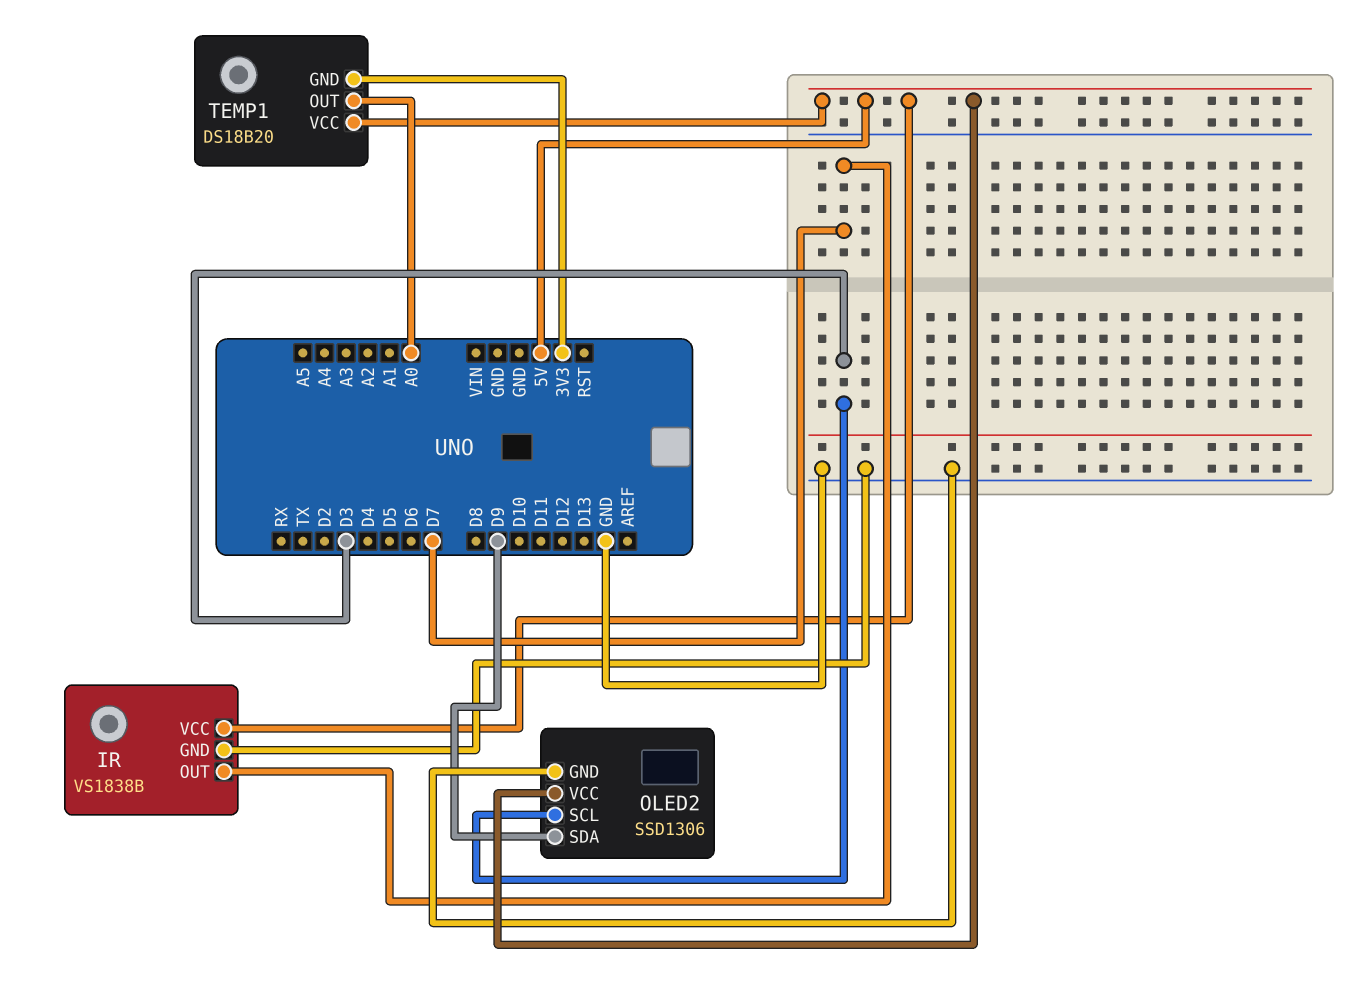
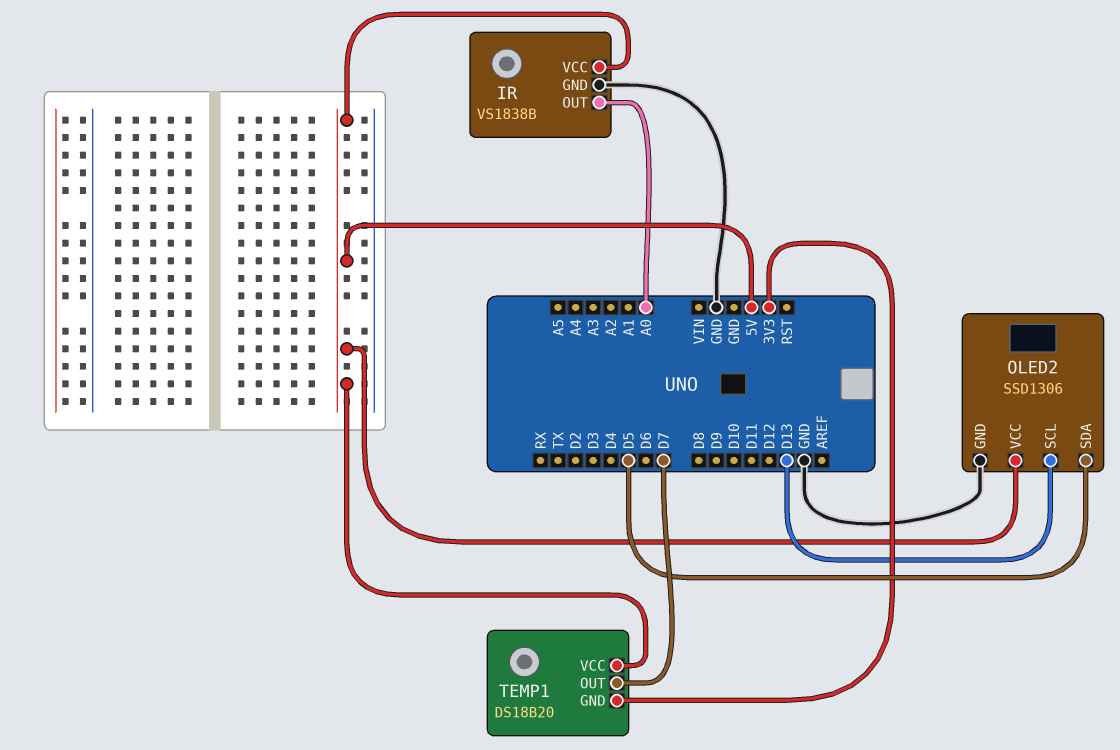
IR pin OUT: D7 -> A0
OLED2 pin SCL: D3 -> D13
OLED2 pin SDA: D9 -> D5
TEMP1 pin OUT: A0 -> D7

